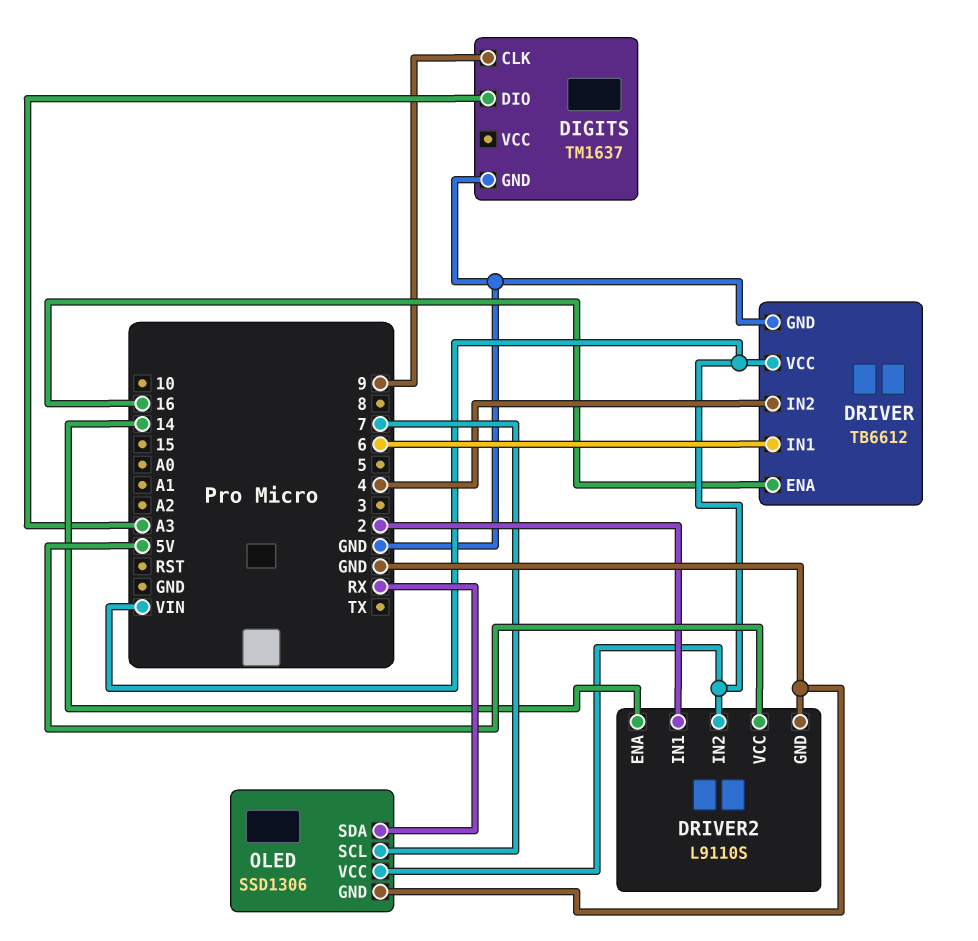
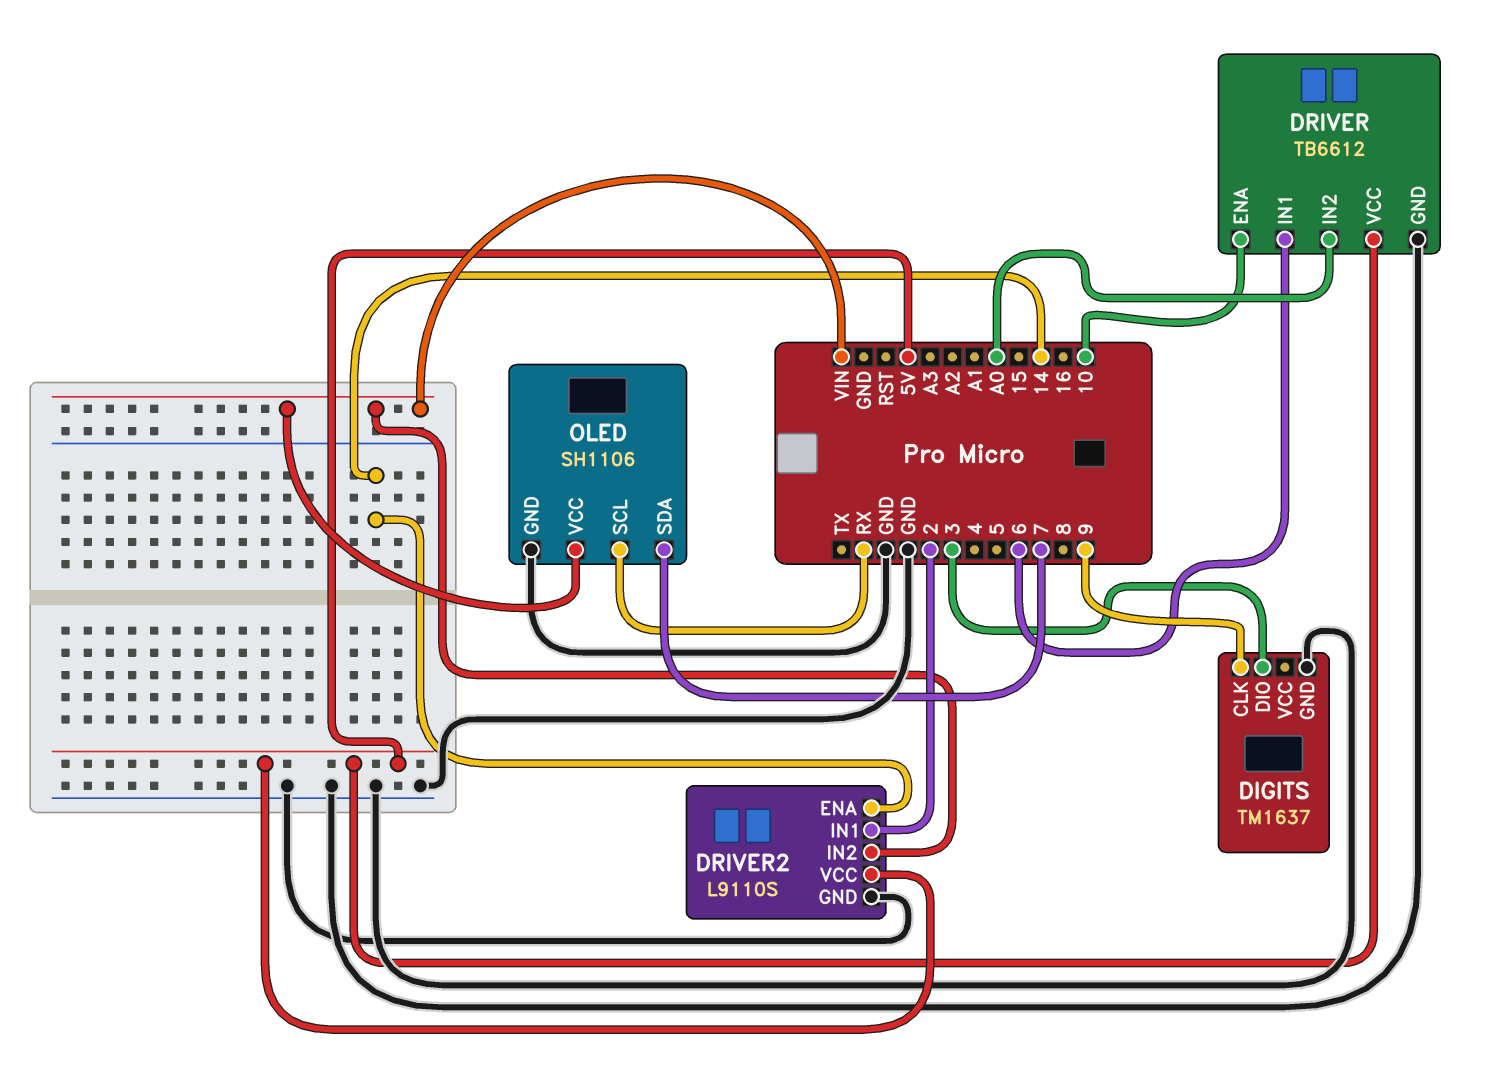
DIGITS pin DIO: A3 -> 3
DRIVER pin ENA: 16 -> 10
DRIVER pin IN2: 4 -> A0
DRIVER pin VCC: VIN -> 5V
OLED: SSD1306 -> SH1106
OLED pin SCL: 7 -> RX
OLED pin SDA: RX -> 7

